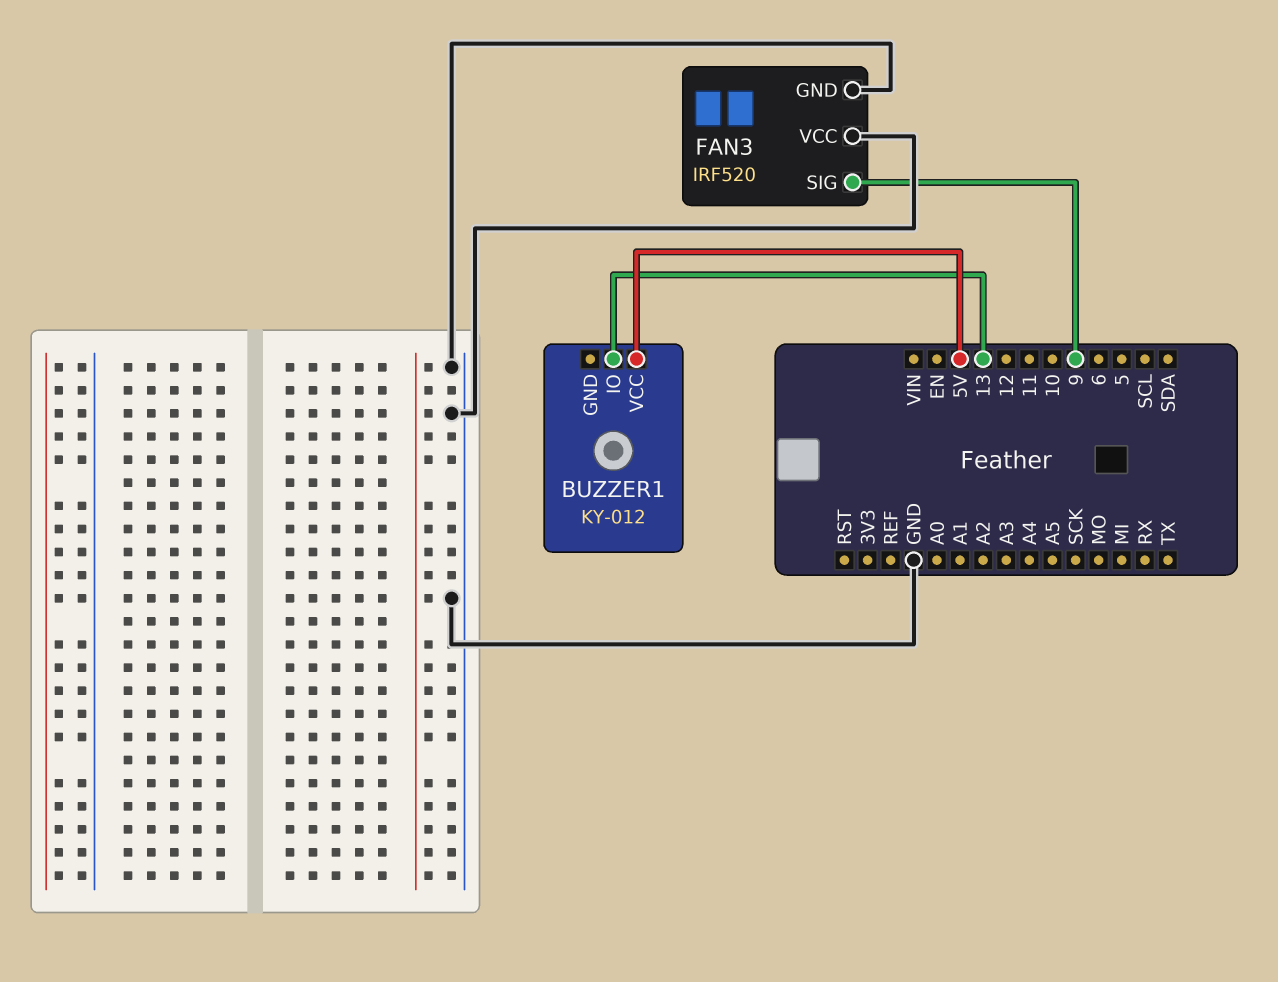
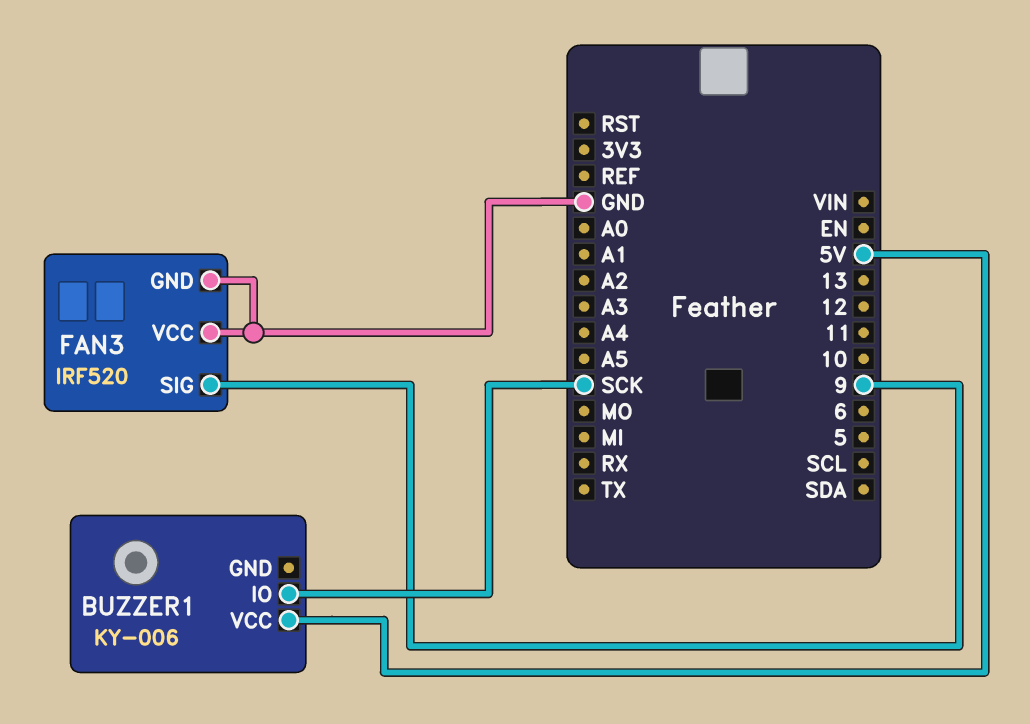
BUZZER1: KY-012 -> KY-006
BUZZER1 pin IO: 13 -> SCK

